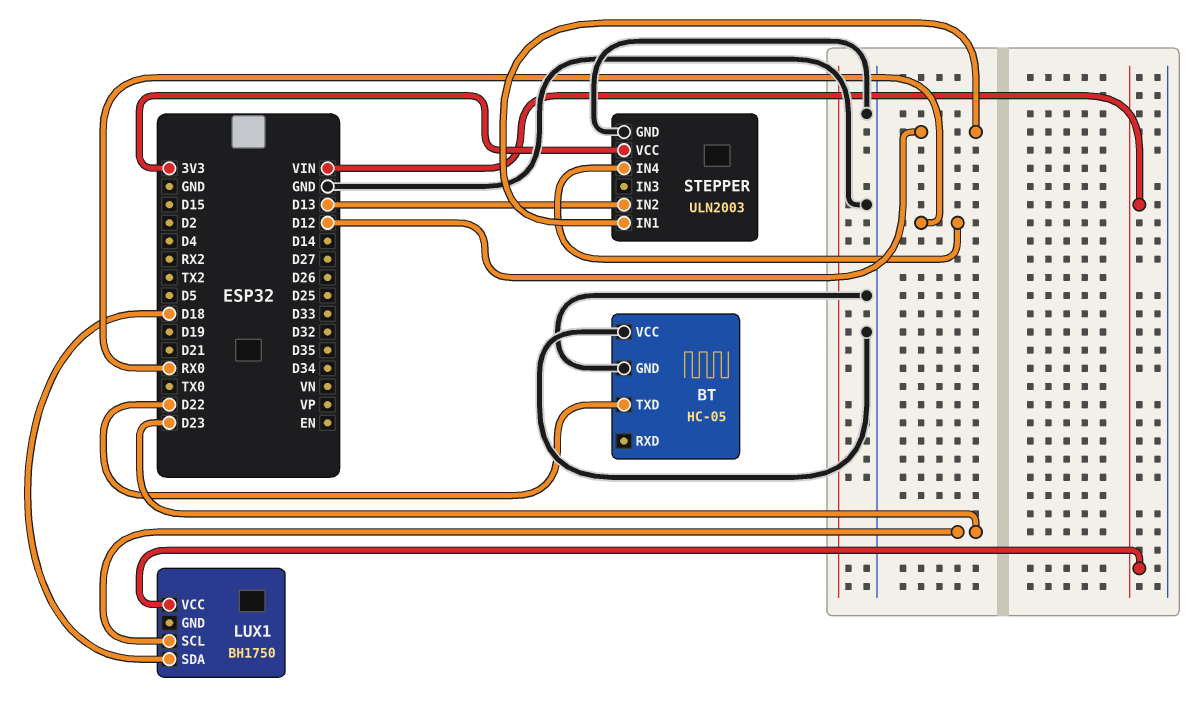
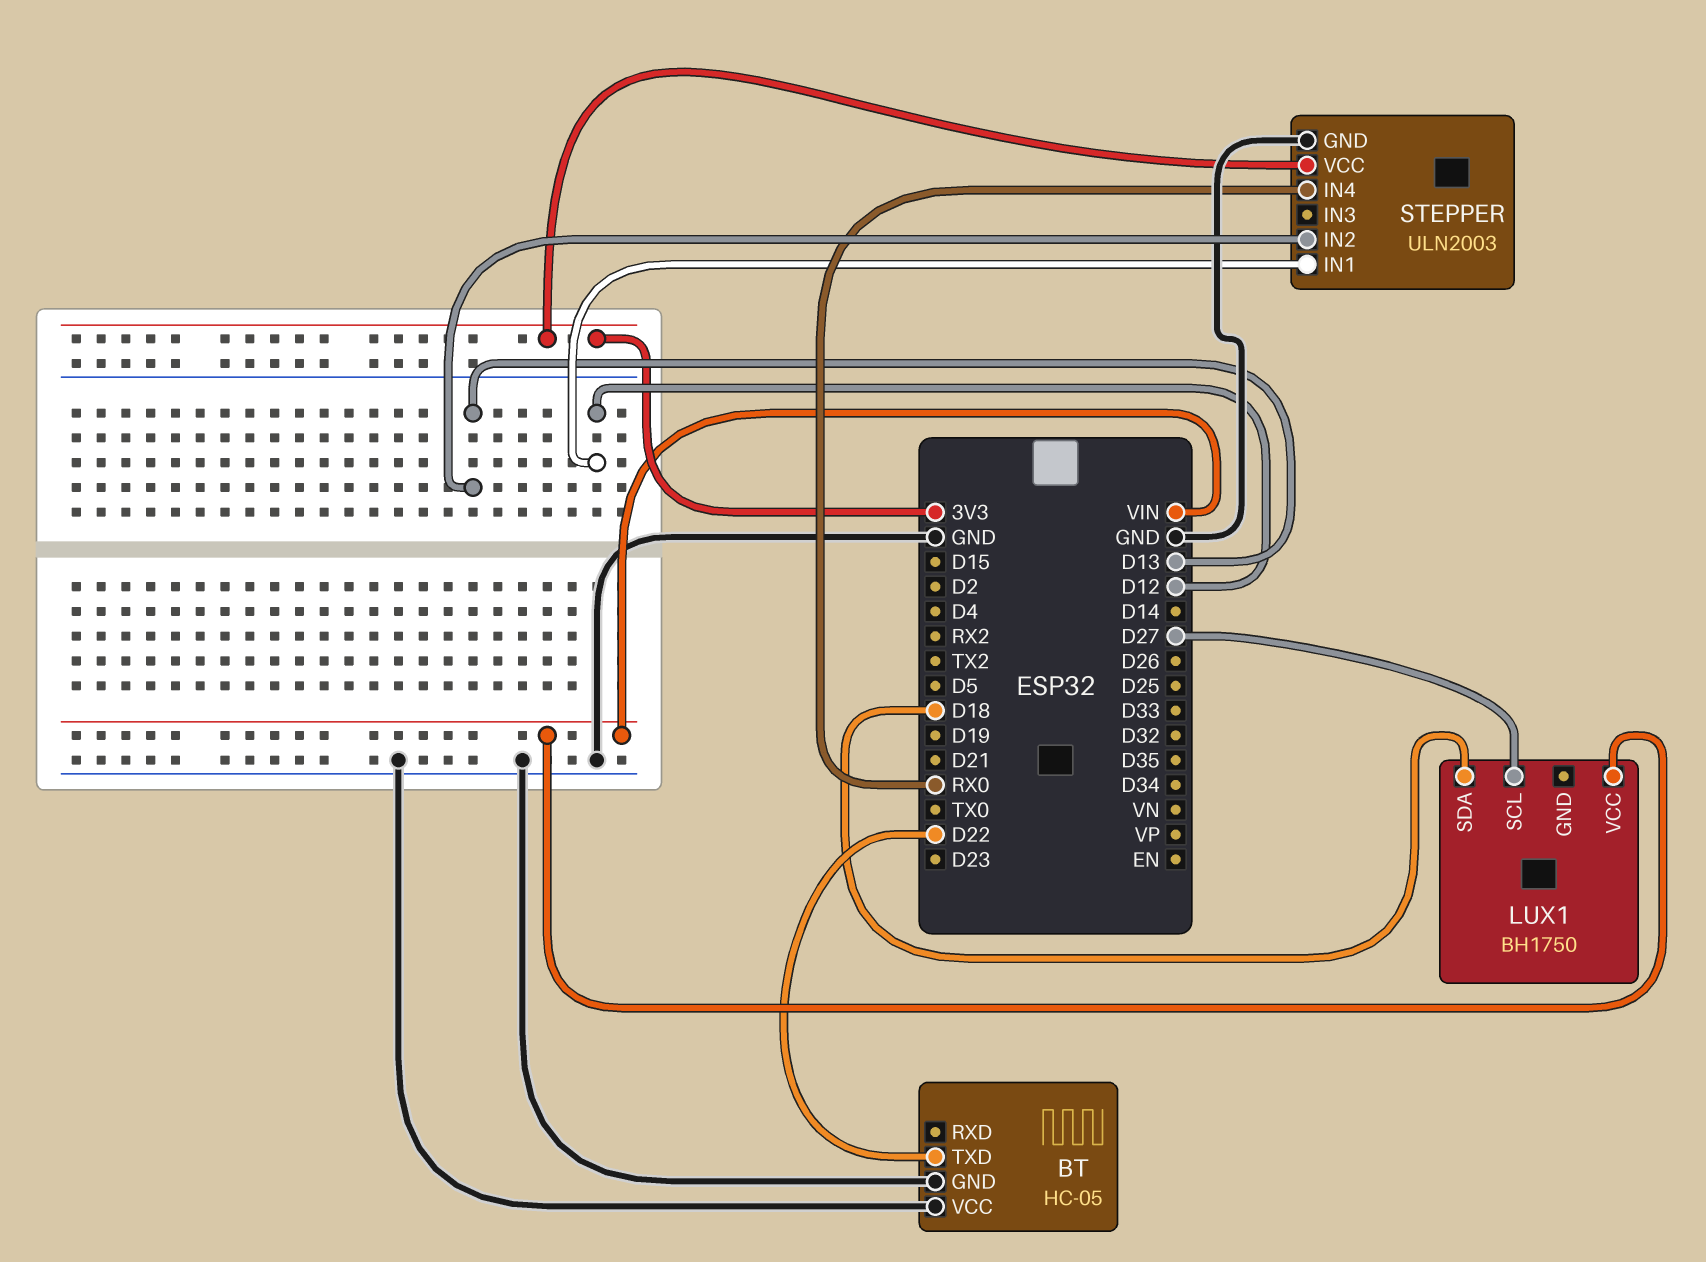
LUX1 pin SCL: D23 -> D27

